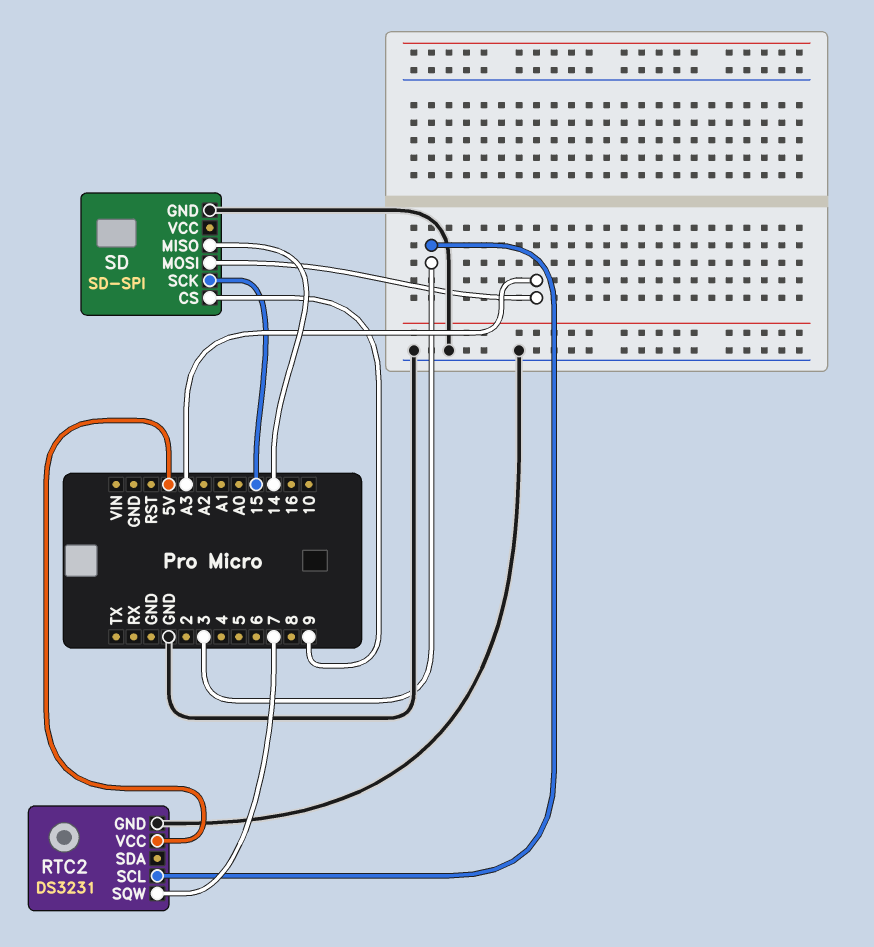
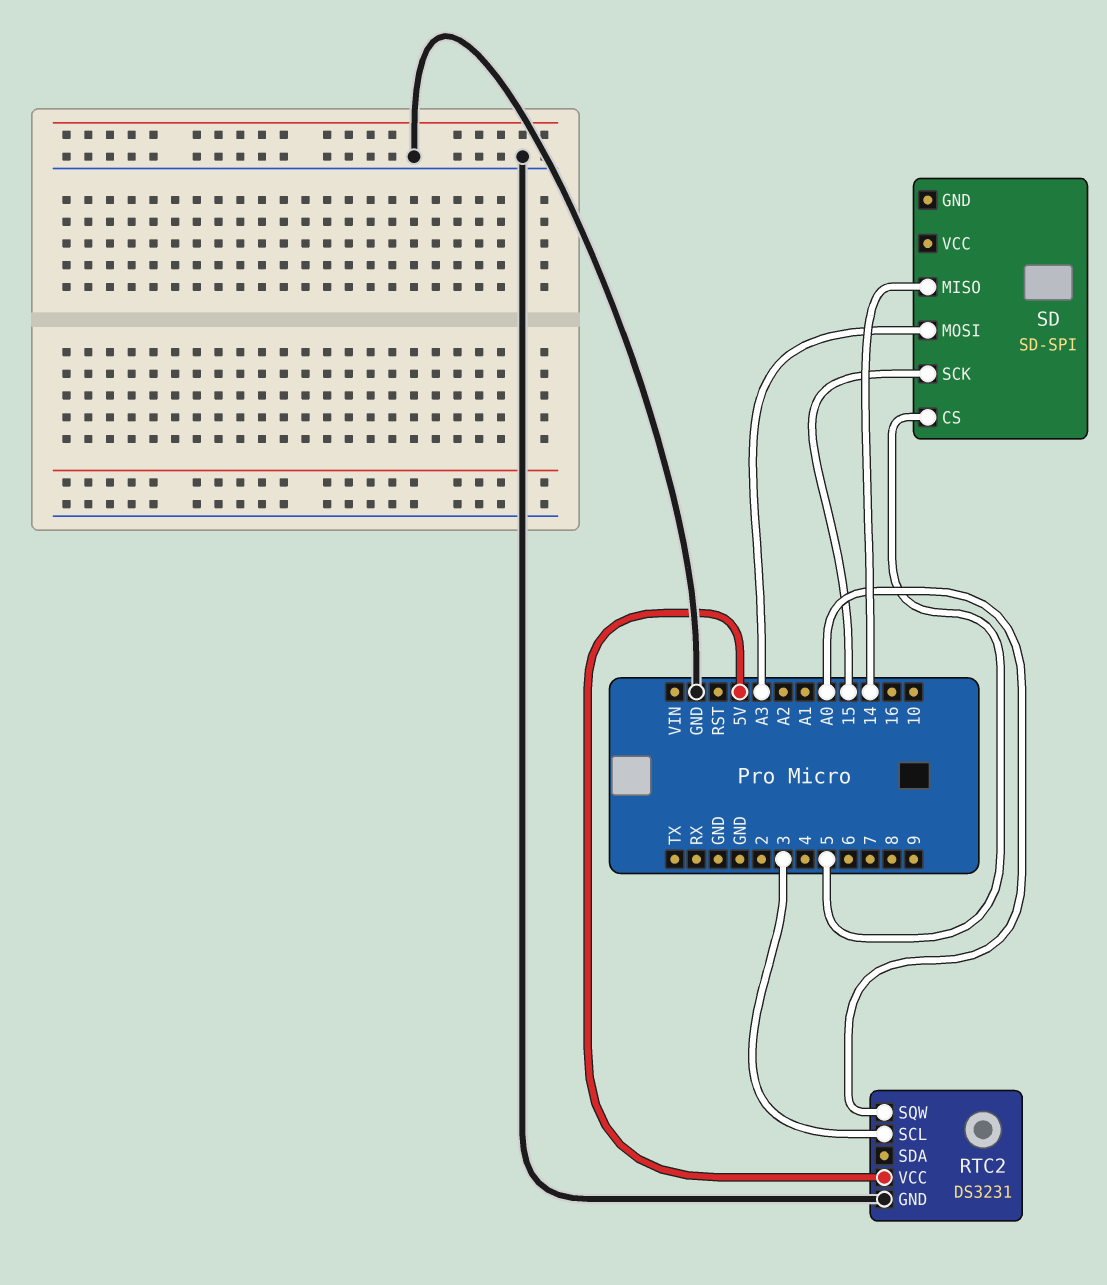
RTC2 pin SQW: 7 -> A0
SD pin CS: 9 -> 5
SD pin GND: GND -> none

